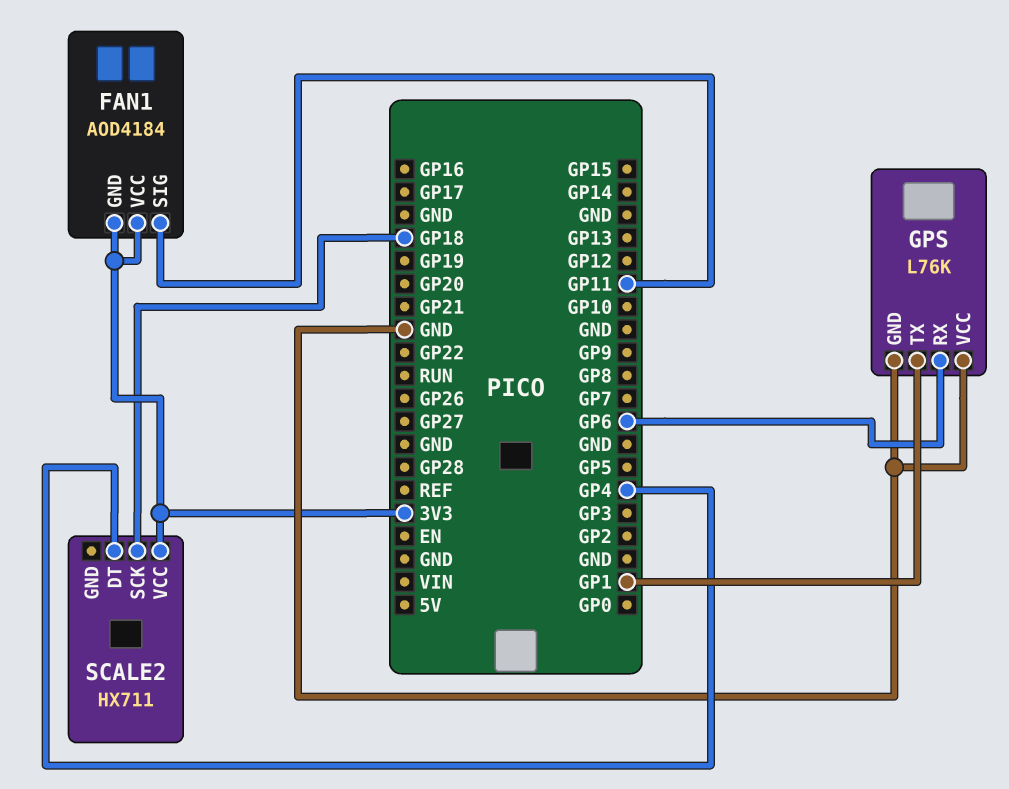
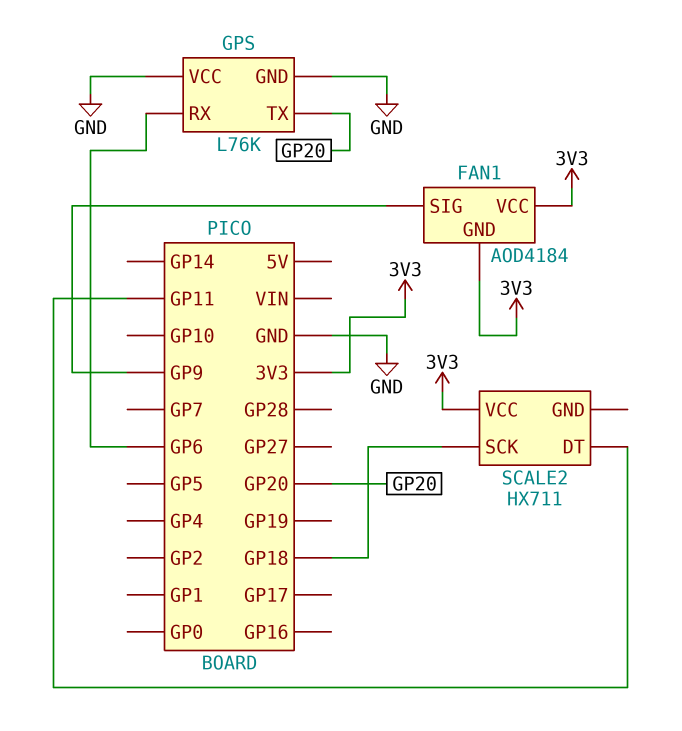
FAN1 pin SIG: GP11 -> GP9
GPS pin TX: GP1 -> GP20
SCALE2 pin DT: GP4 -> GP11

